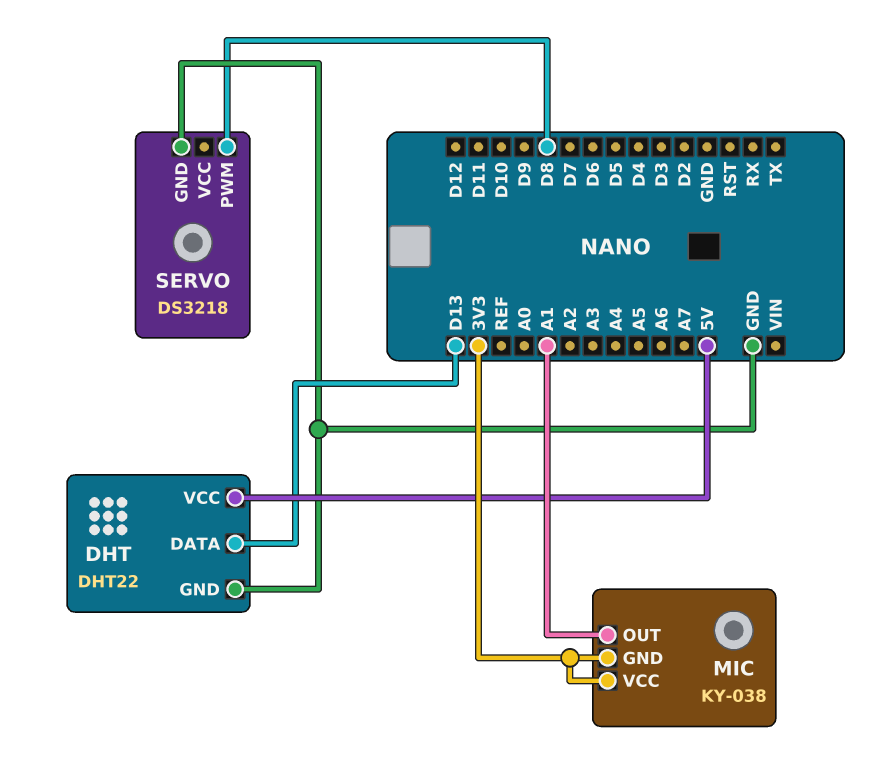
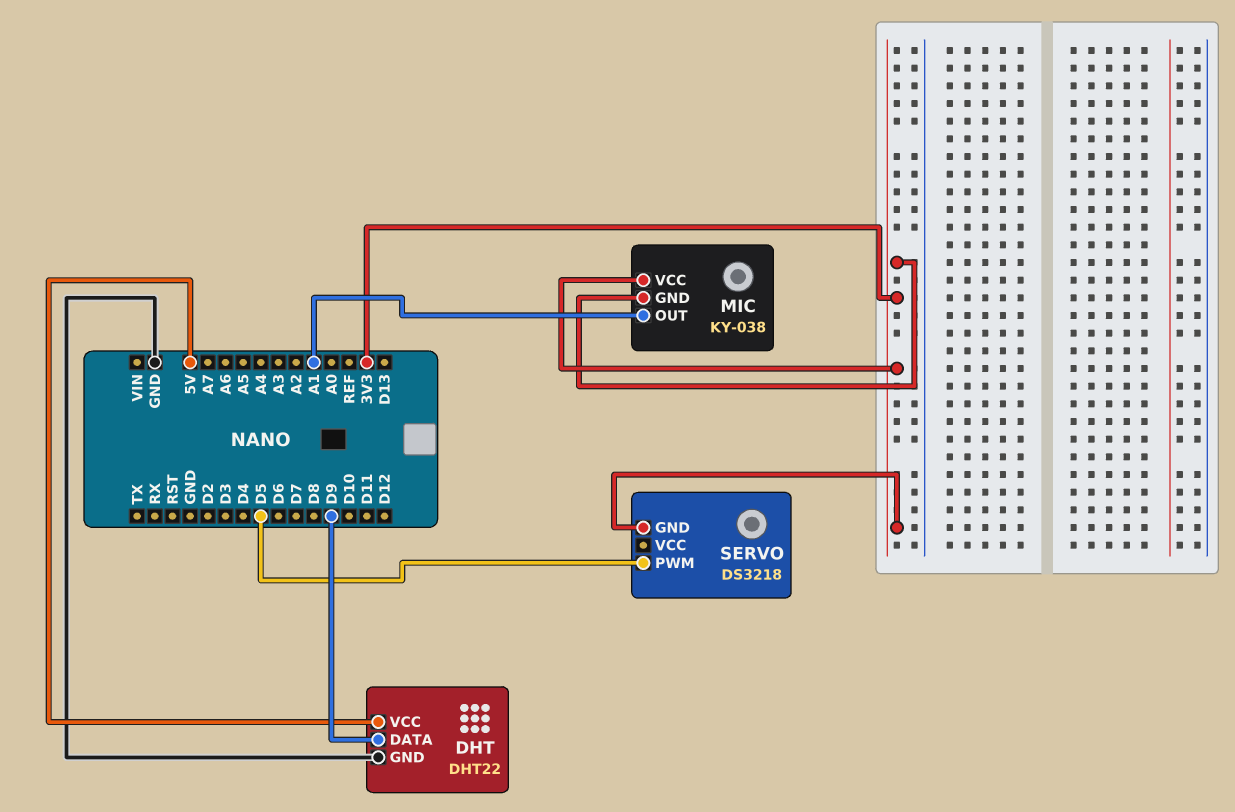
DHT pin DATA: D13 -> D9
SERVO pin GND: GND -> 3V3
SERVO pin PWM: D8 -> D5

